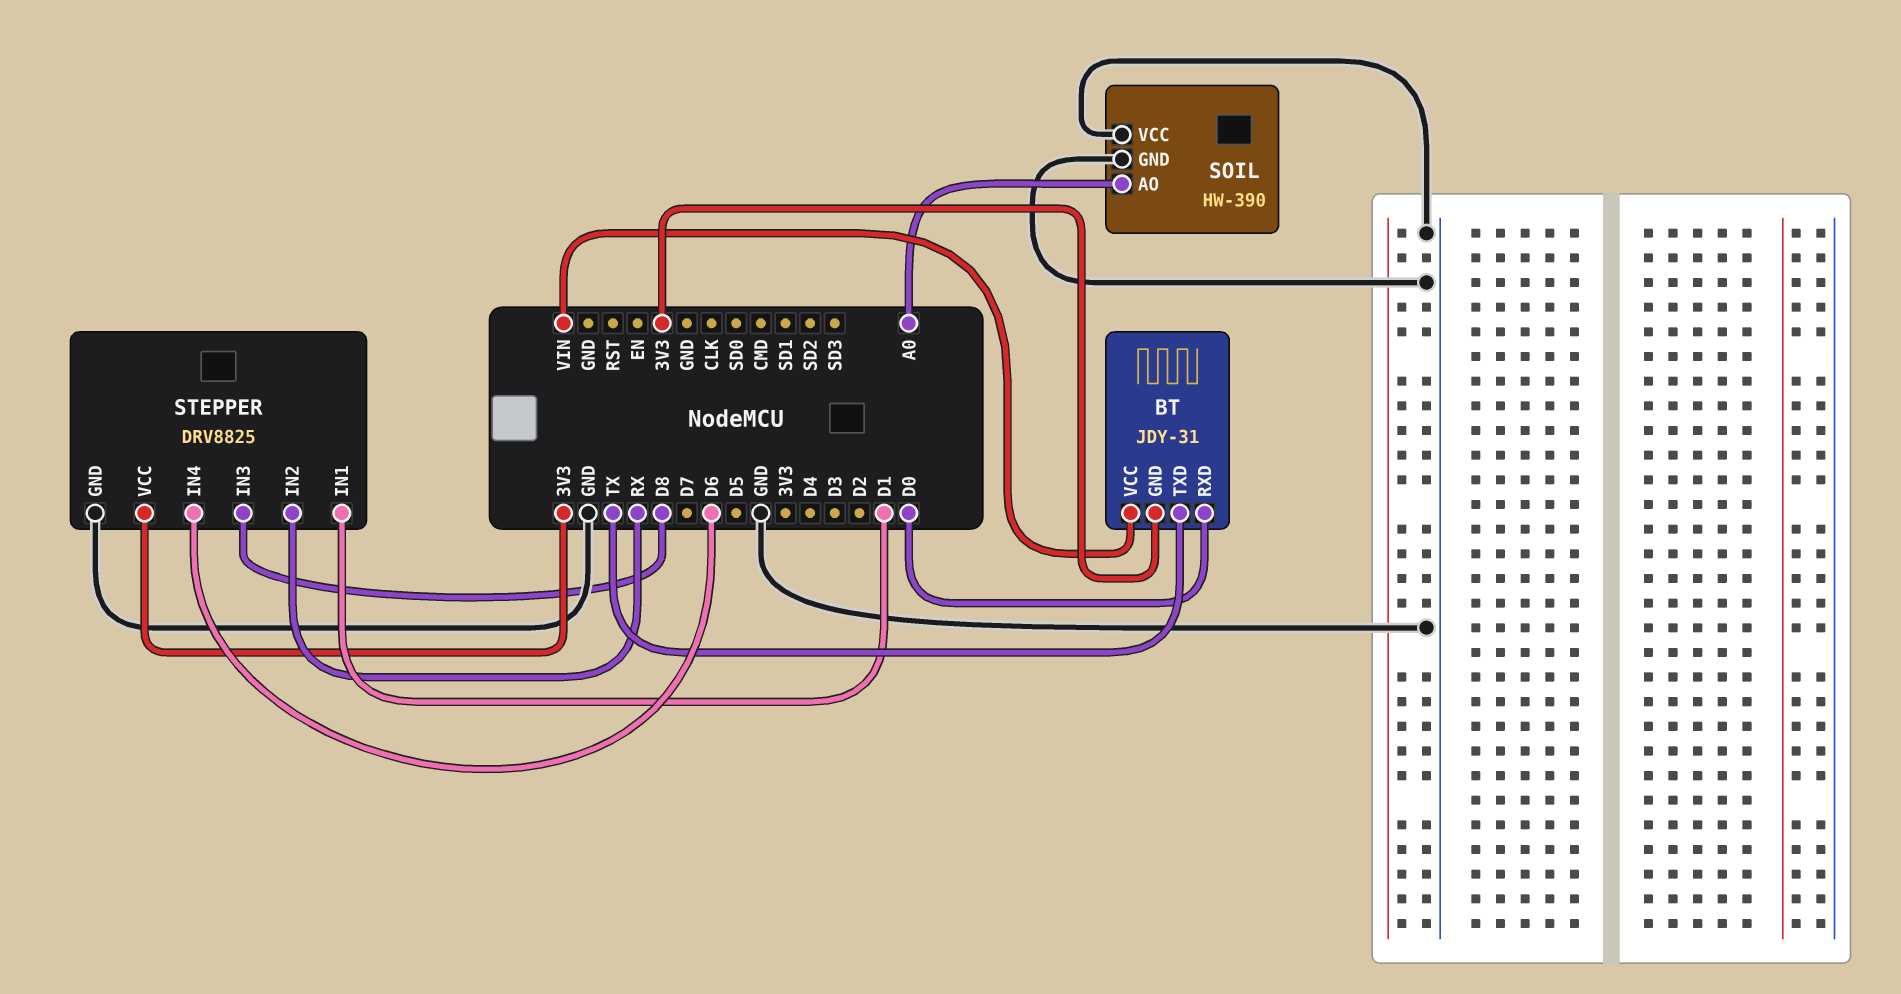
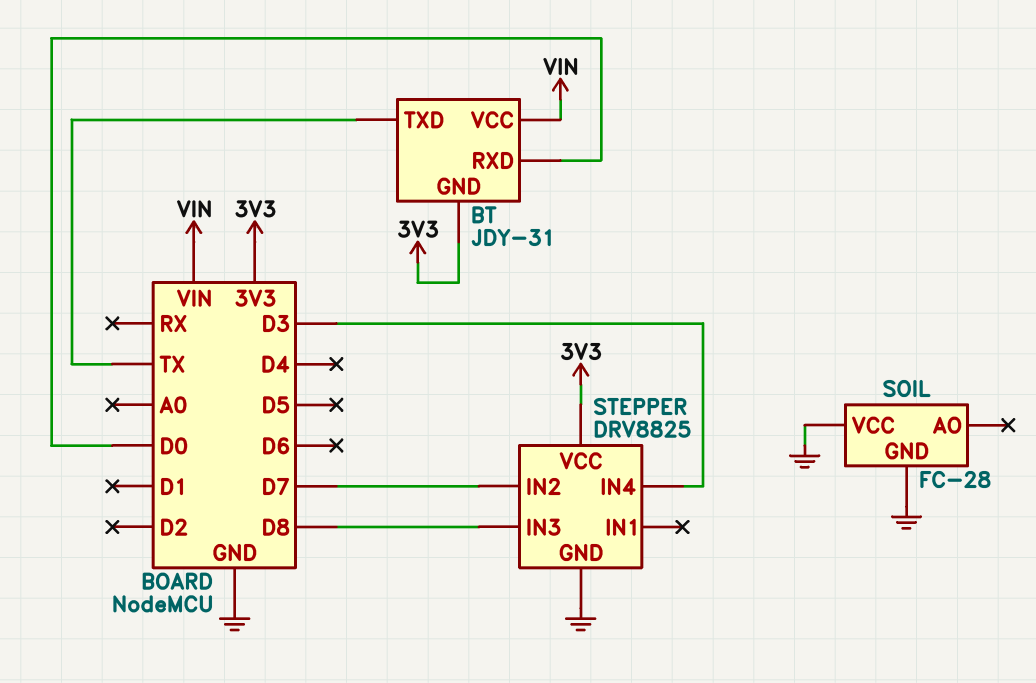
SOIL: HW-390 -> FC-28
SOIL pin AO: A0 -> none
STEPPER pin IN1: D1 -> none
STEPPER pin IN2: RX -> D7
STEPPER pin IN4: D6 -> D3

